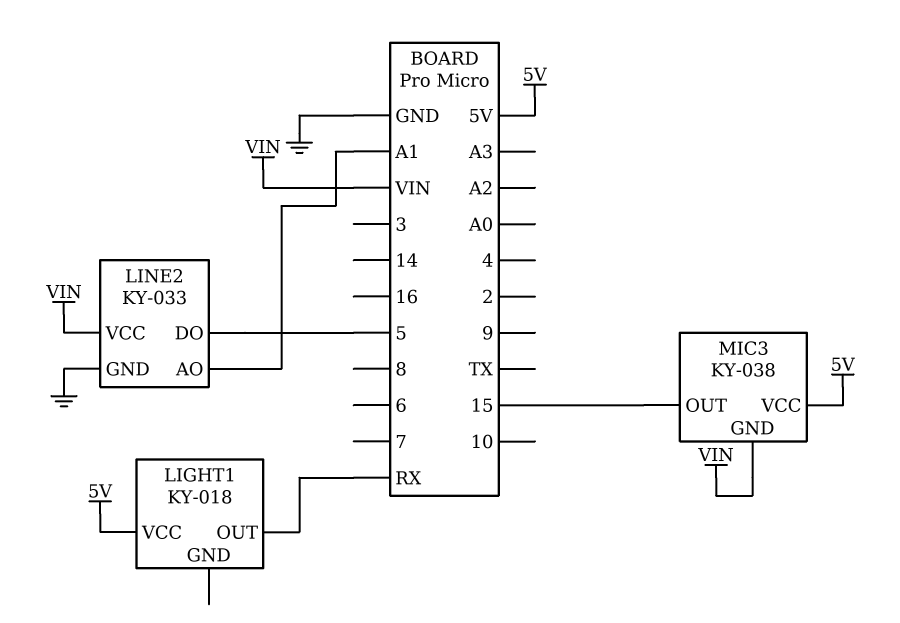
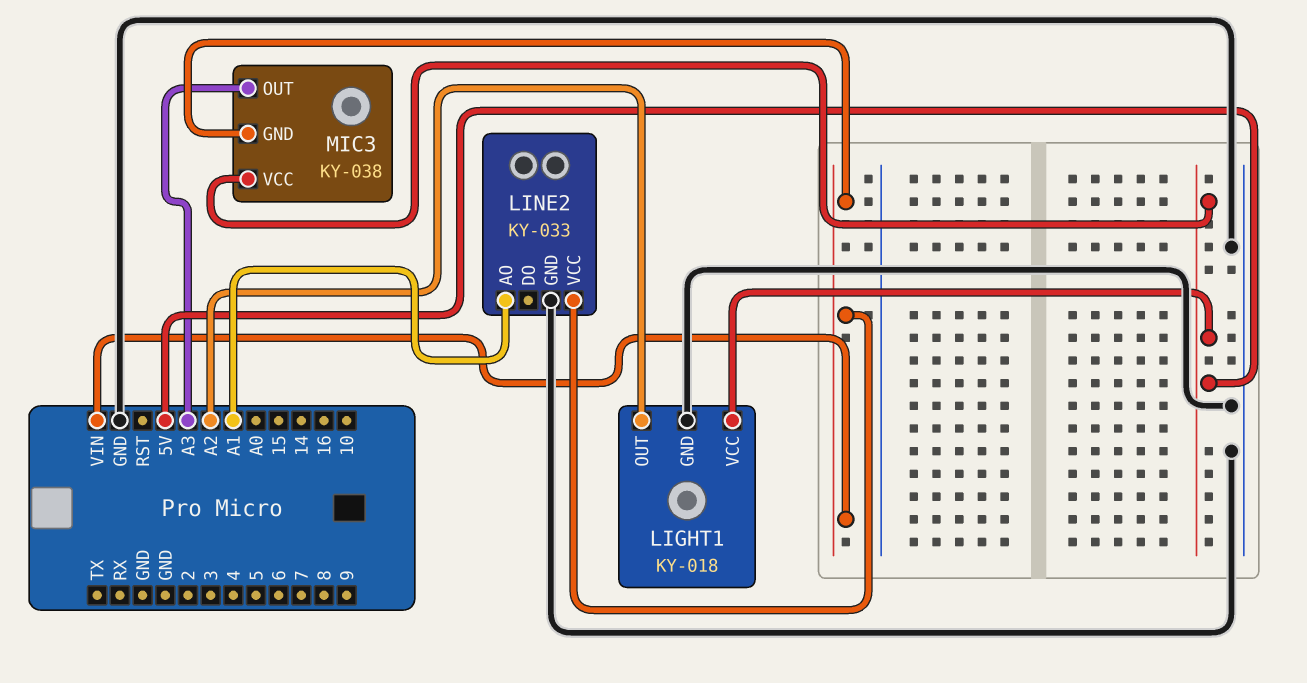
LIGHT1 pin GND: none -> GND
LIGHT1 pin OUT: RX -> A2
LINE2 pin DO: 5 -> none
MIC3 pin OUT: 15 -> A3

